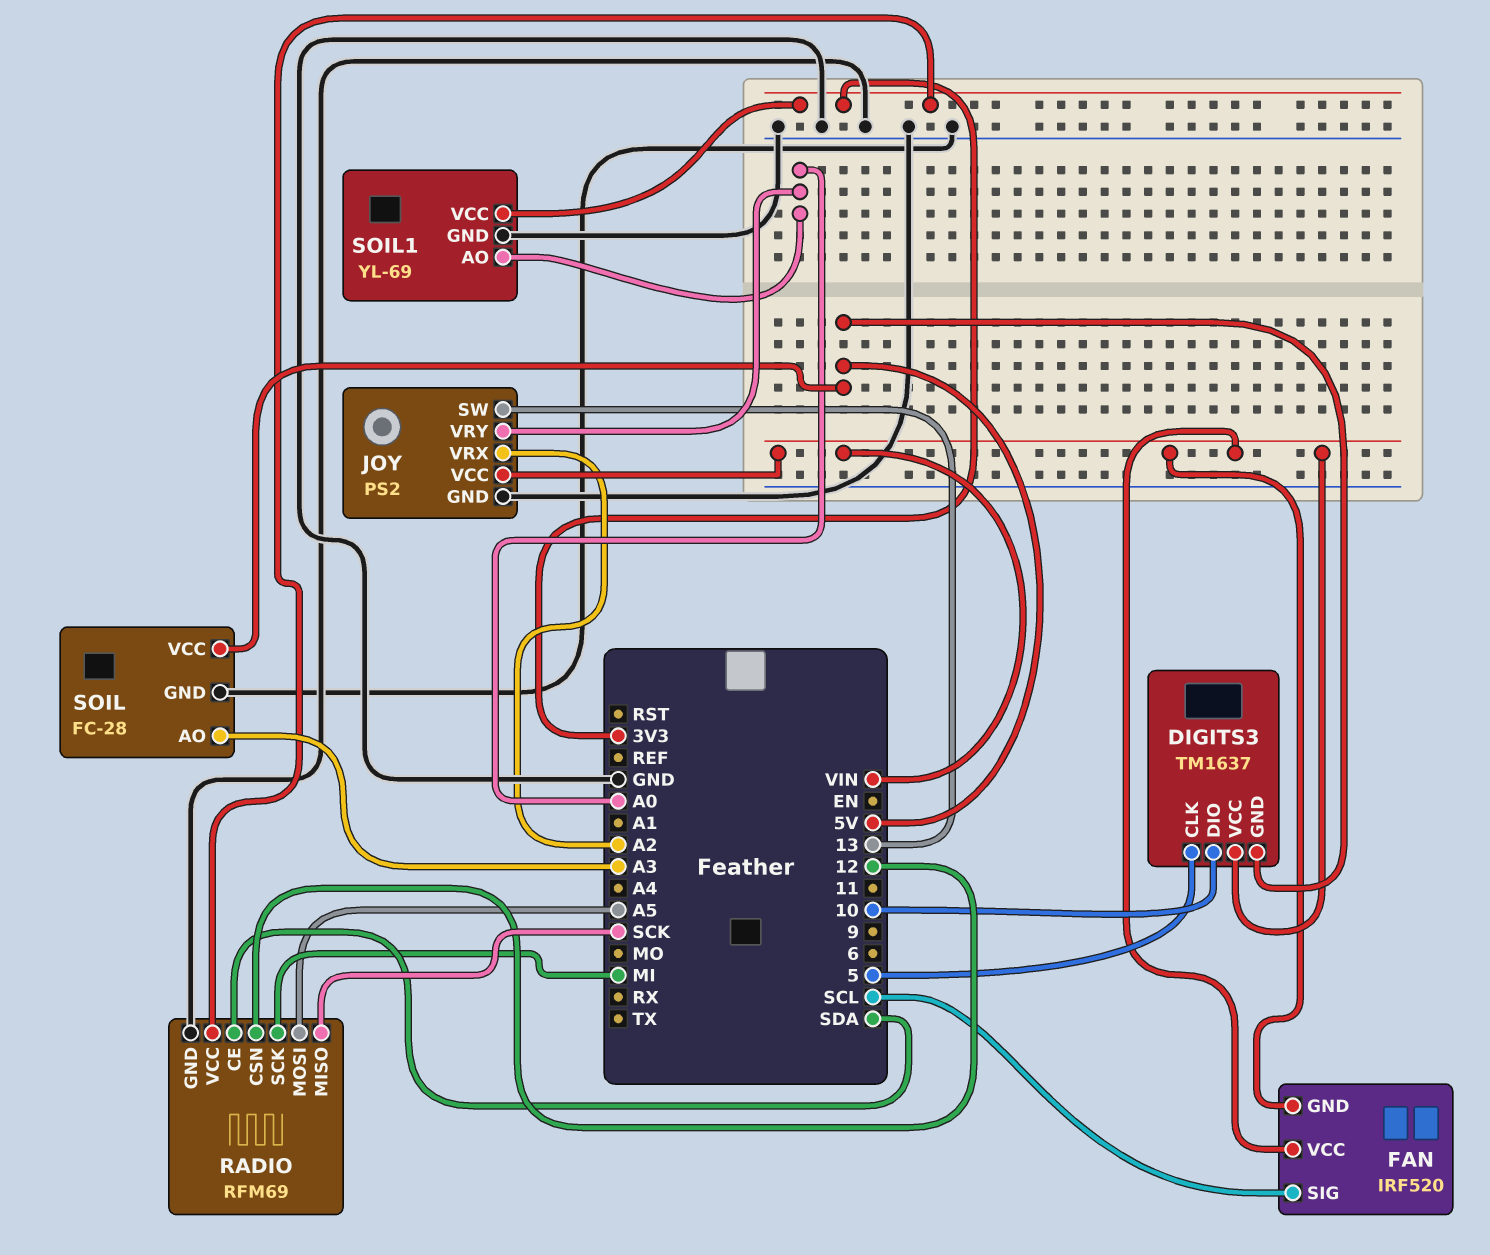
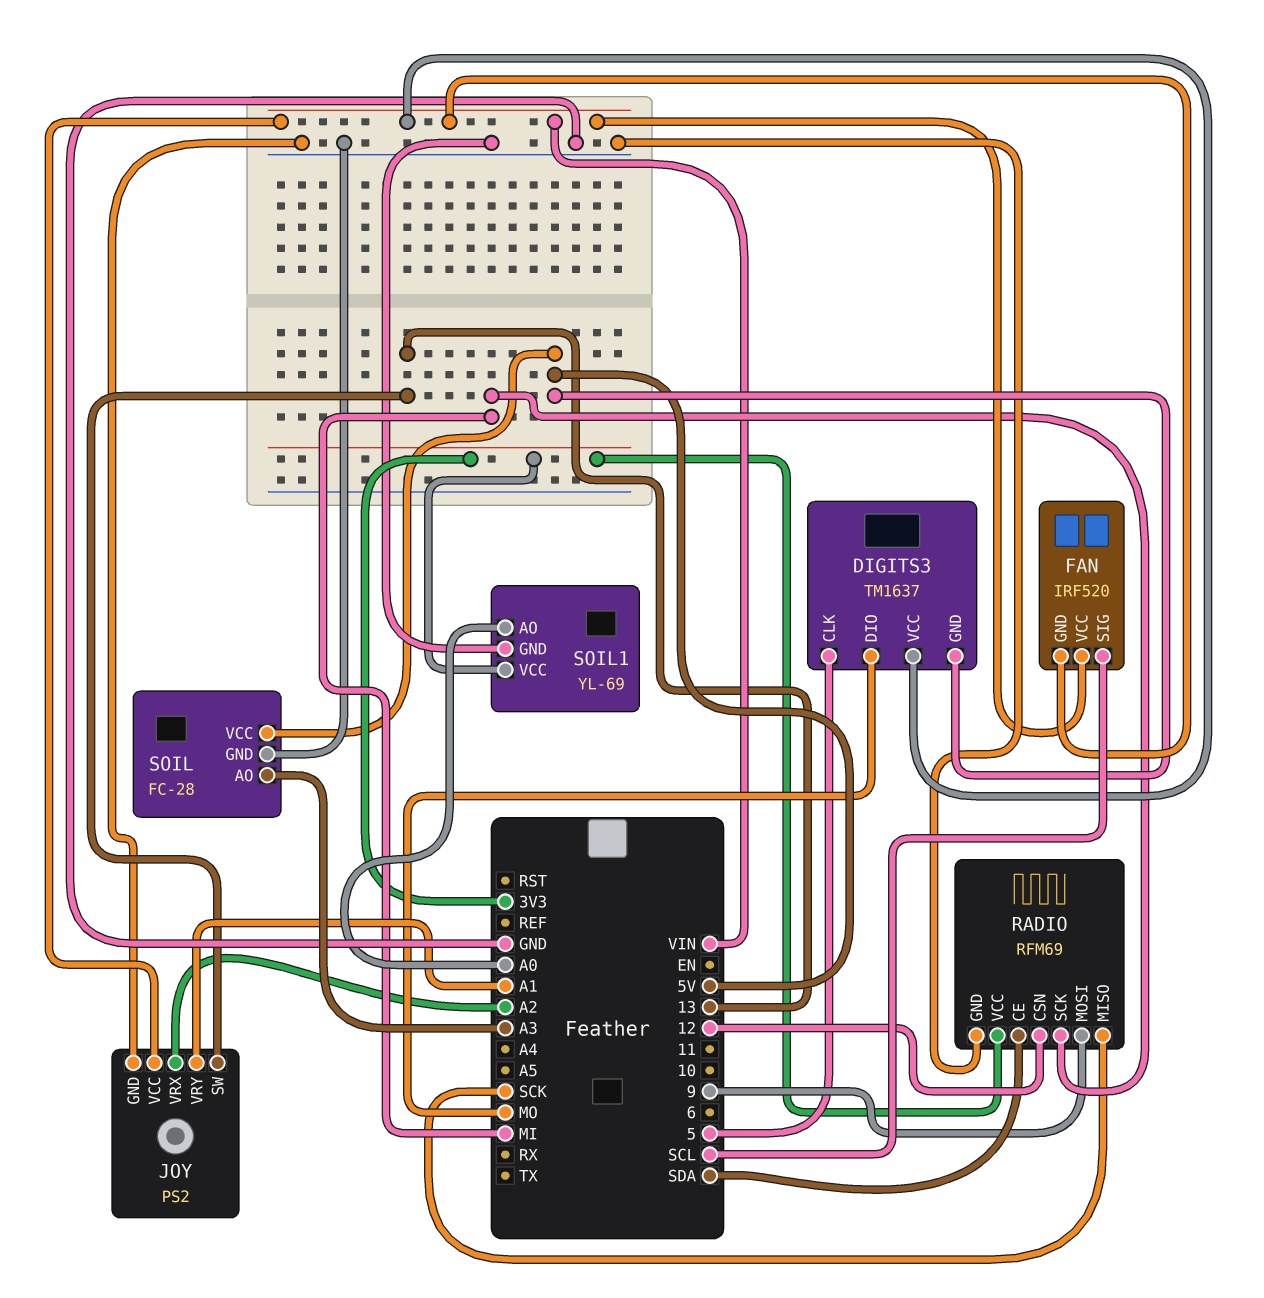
DIGITS3 pin DIO: 10 -> MO
JOY pin VRY: A0 -> A1
RADIO pin MOSI: A5 -> 9

